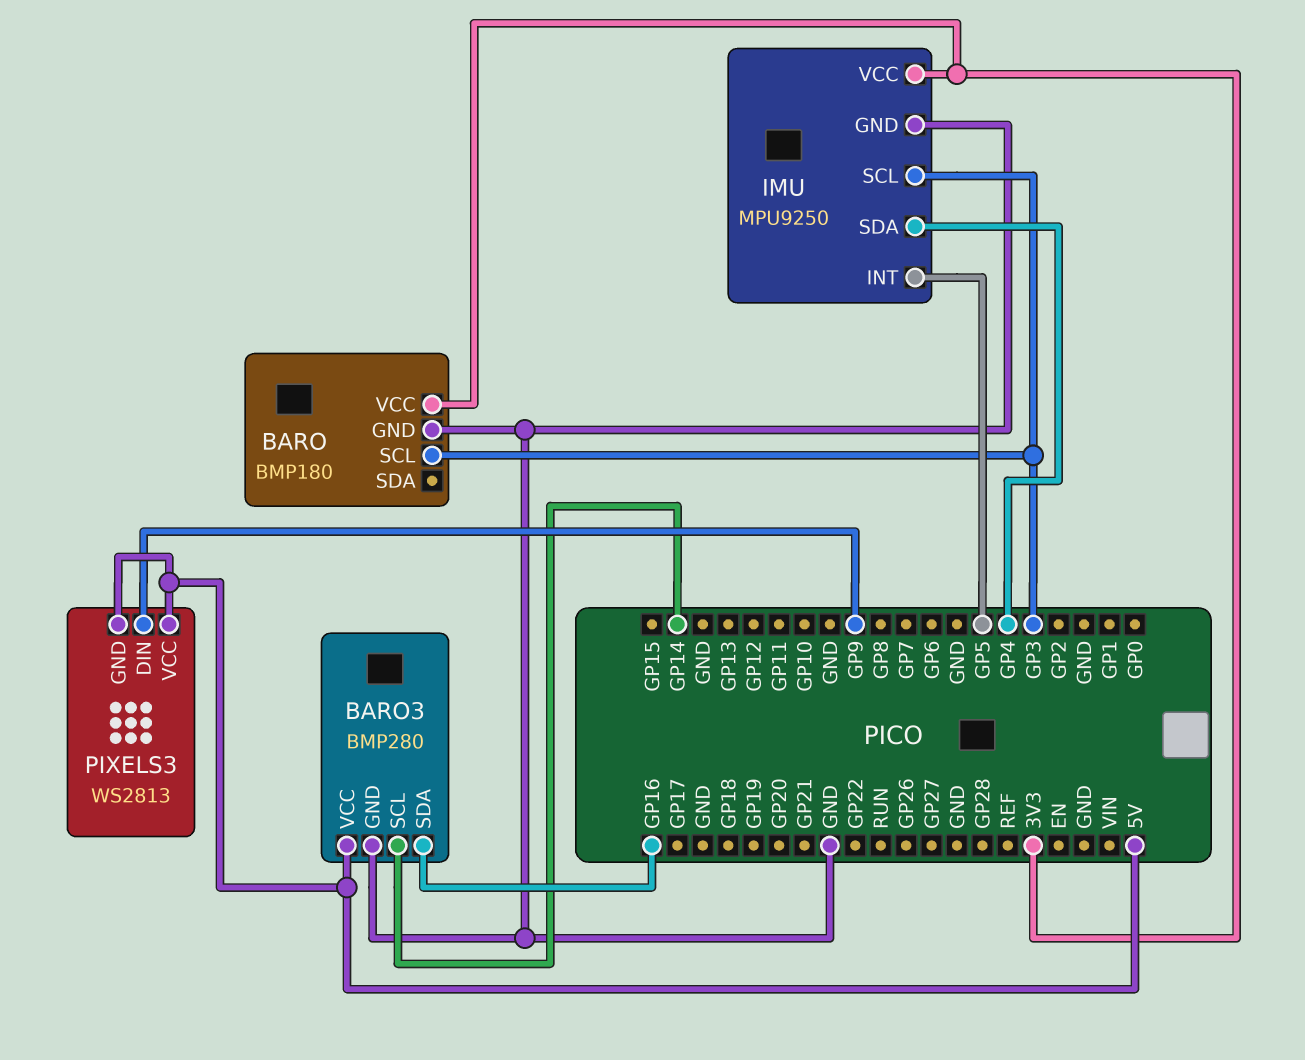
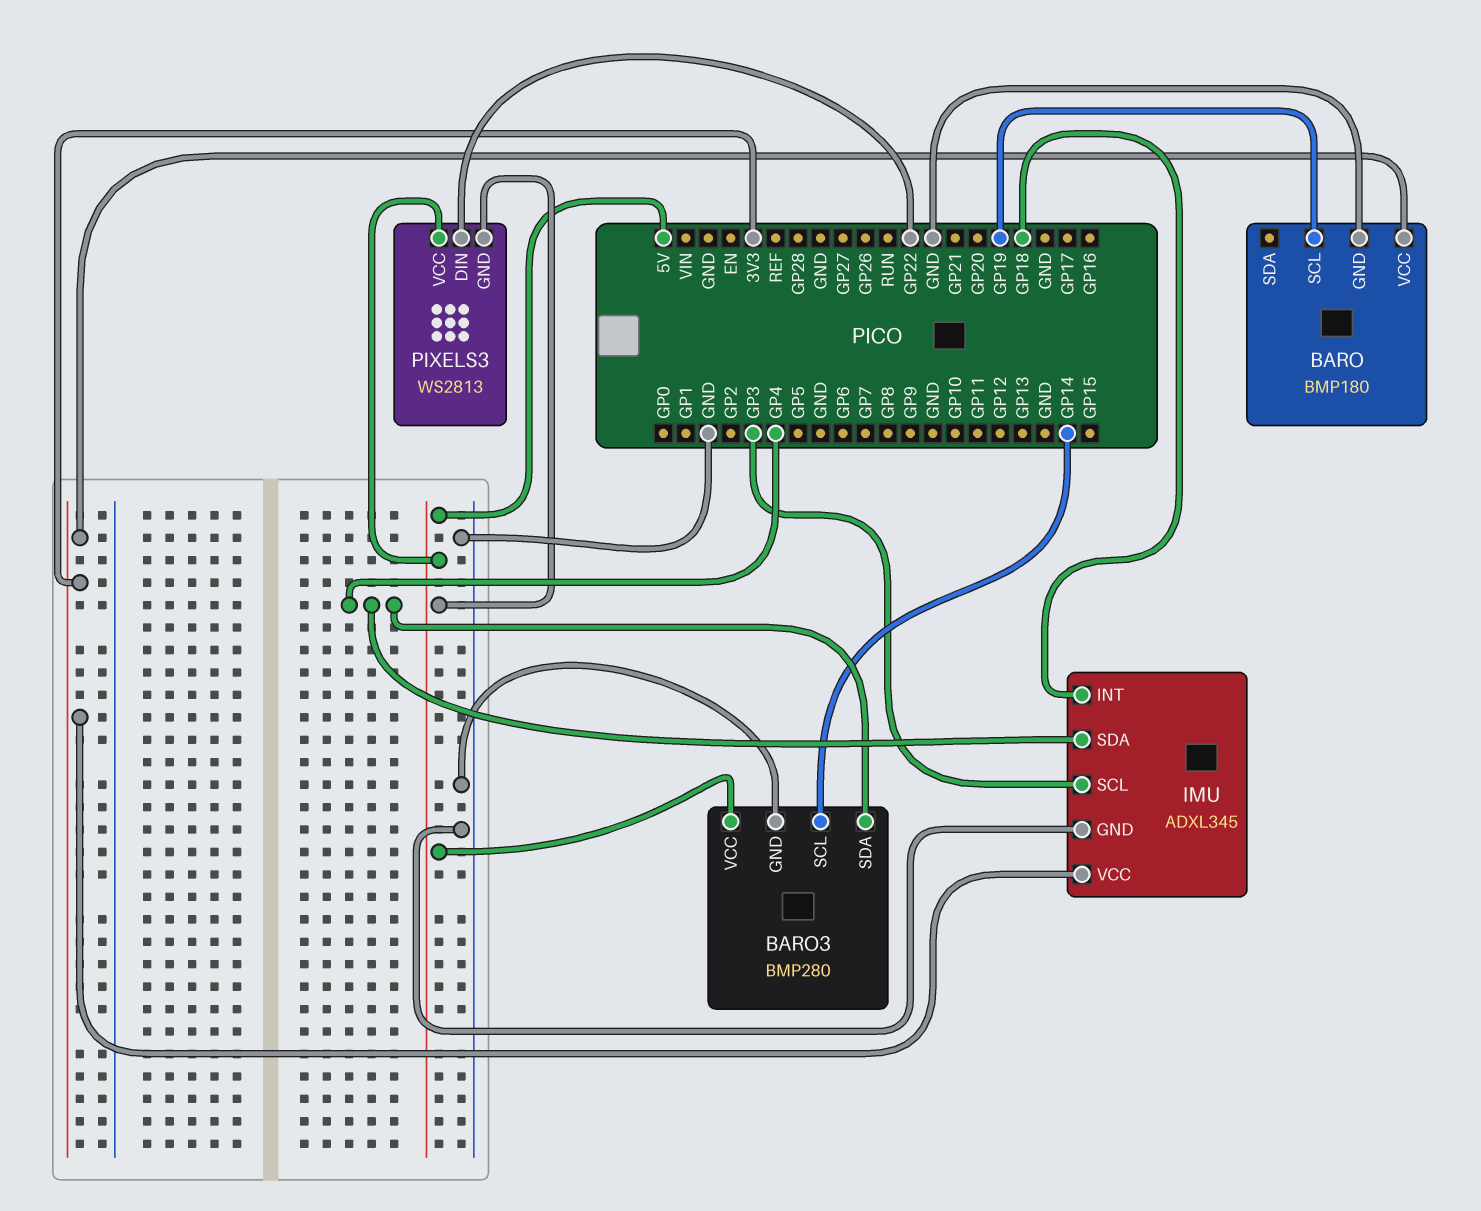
BARO pin SCL: GP3 -> GP19
BARO3 pin SDA: GP16 -> GP4
IMU: MPU9250 -> ADXL345
IMU pin INT: GP5 -> GP18
PIXELS3 pin DIN: GP9 -> GP22

